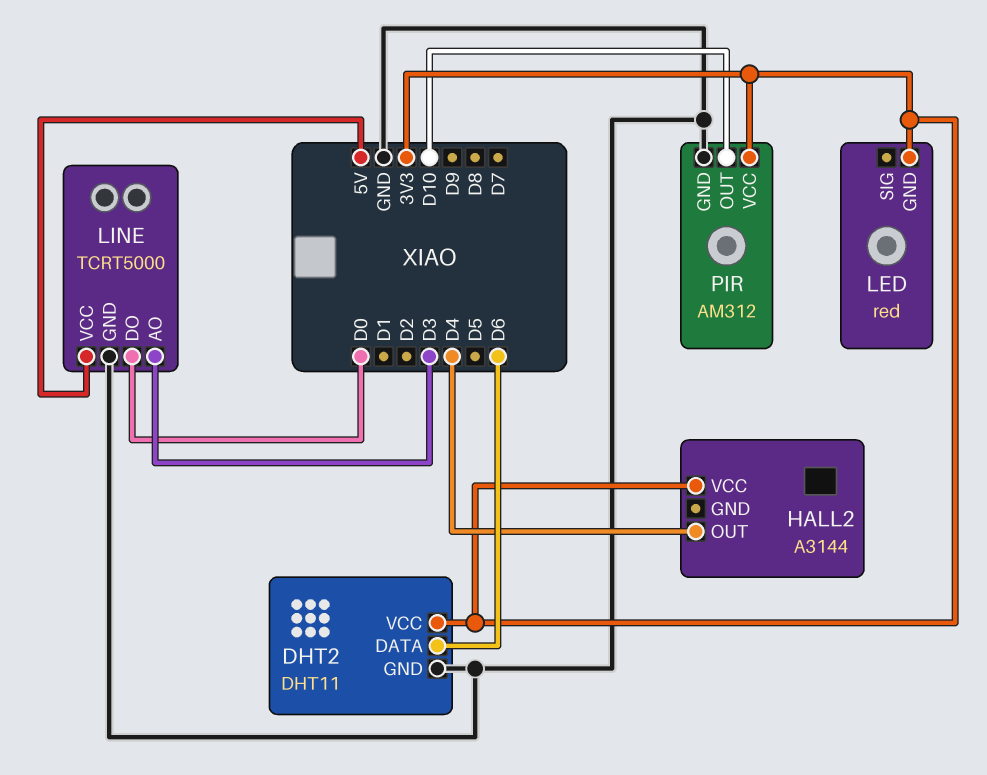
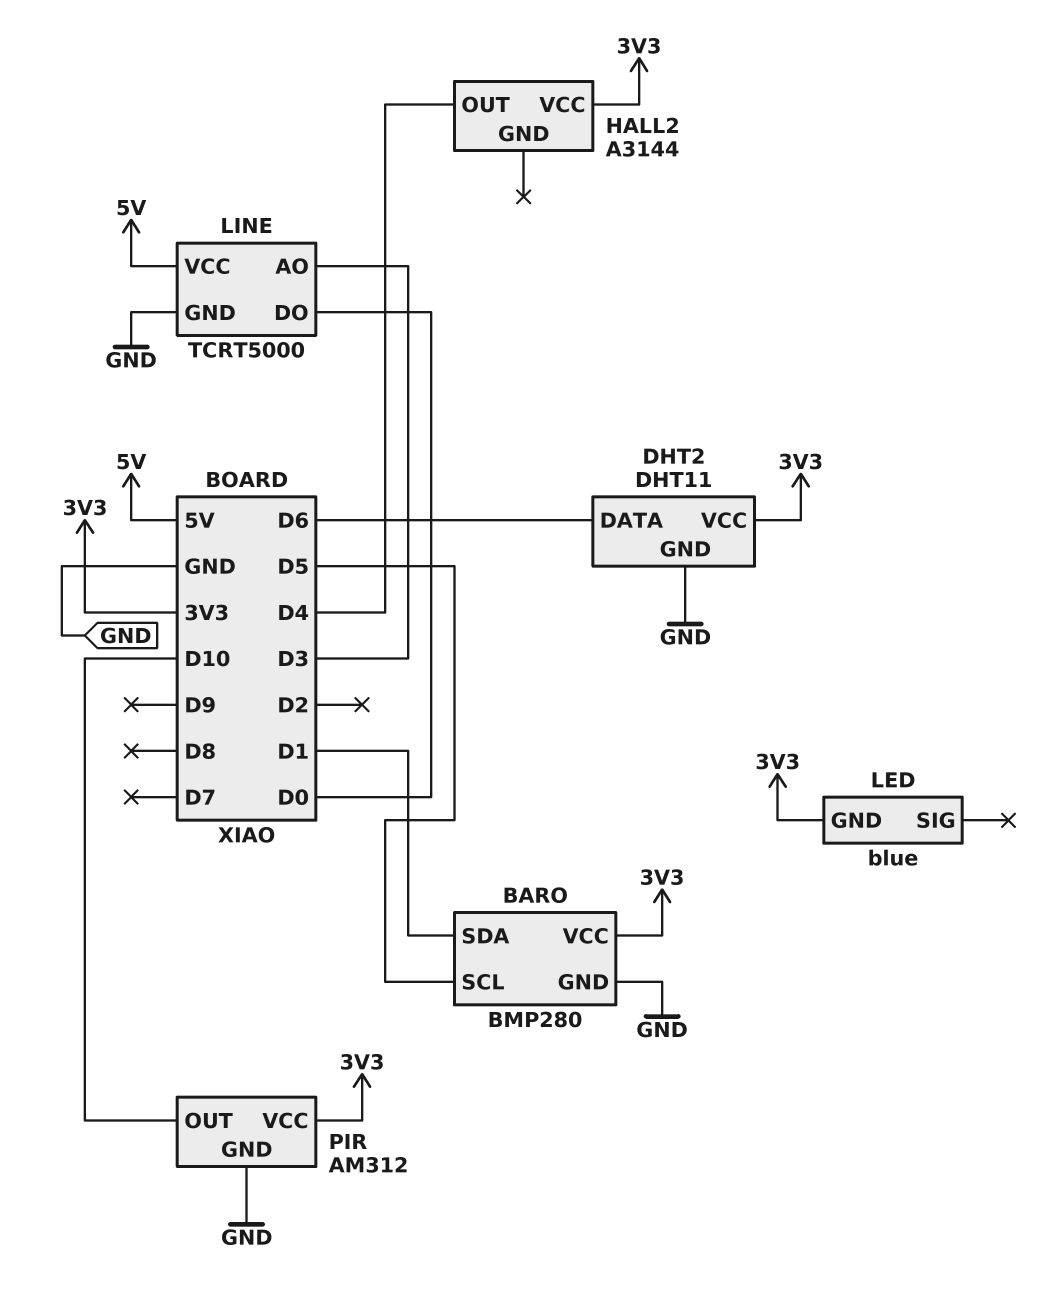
BARO: none -> BMP280
BARO pin GND: none -> GND
BARO pin SCL: none -> D5
BARO pin SDA: none -> D1
BARO pin VCC: none -> 3V3
LED: red -> blue

